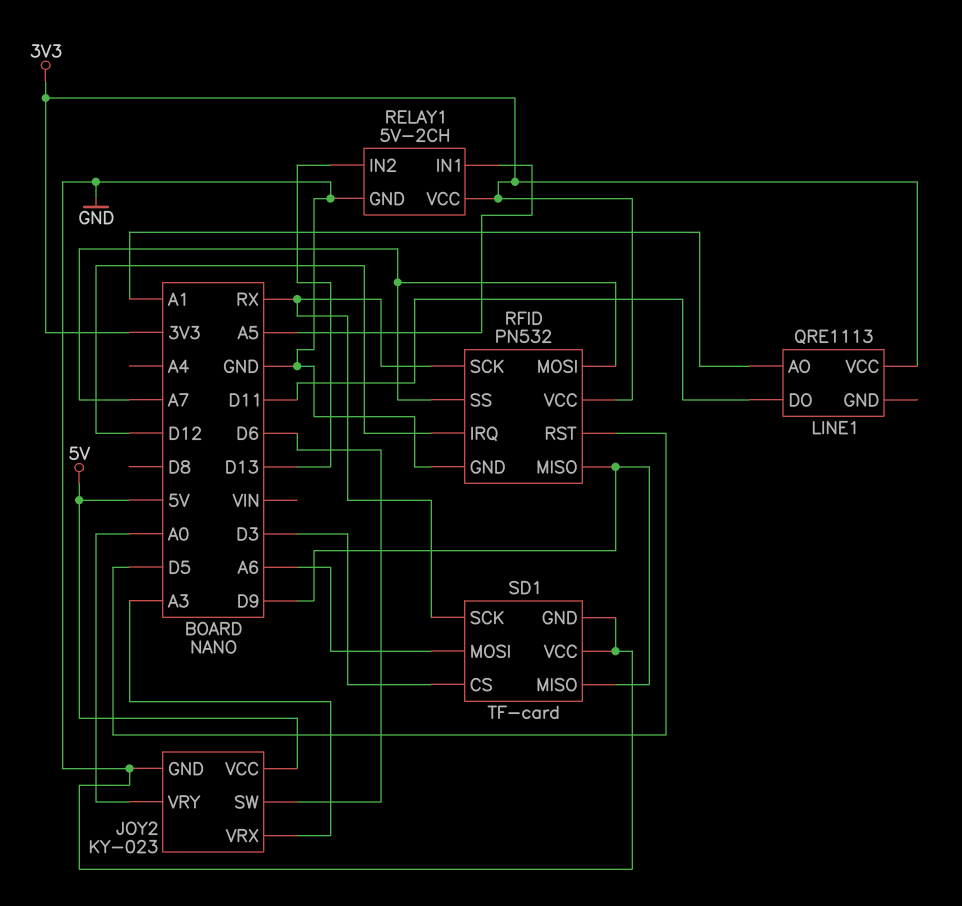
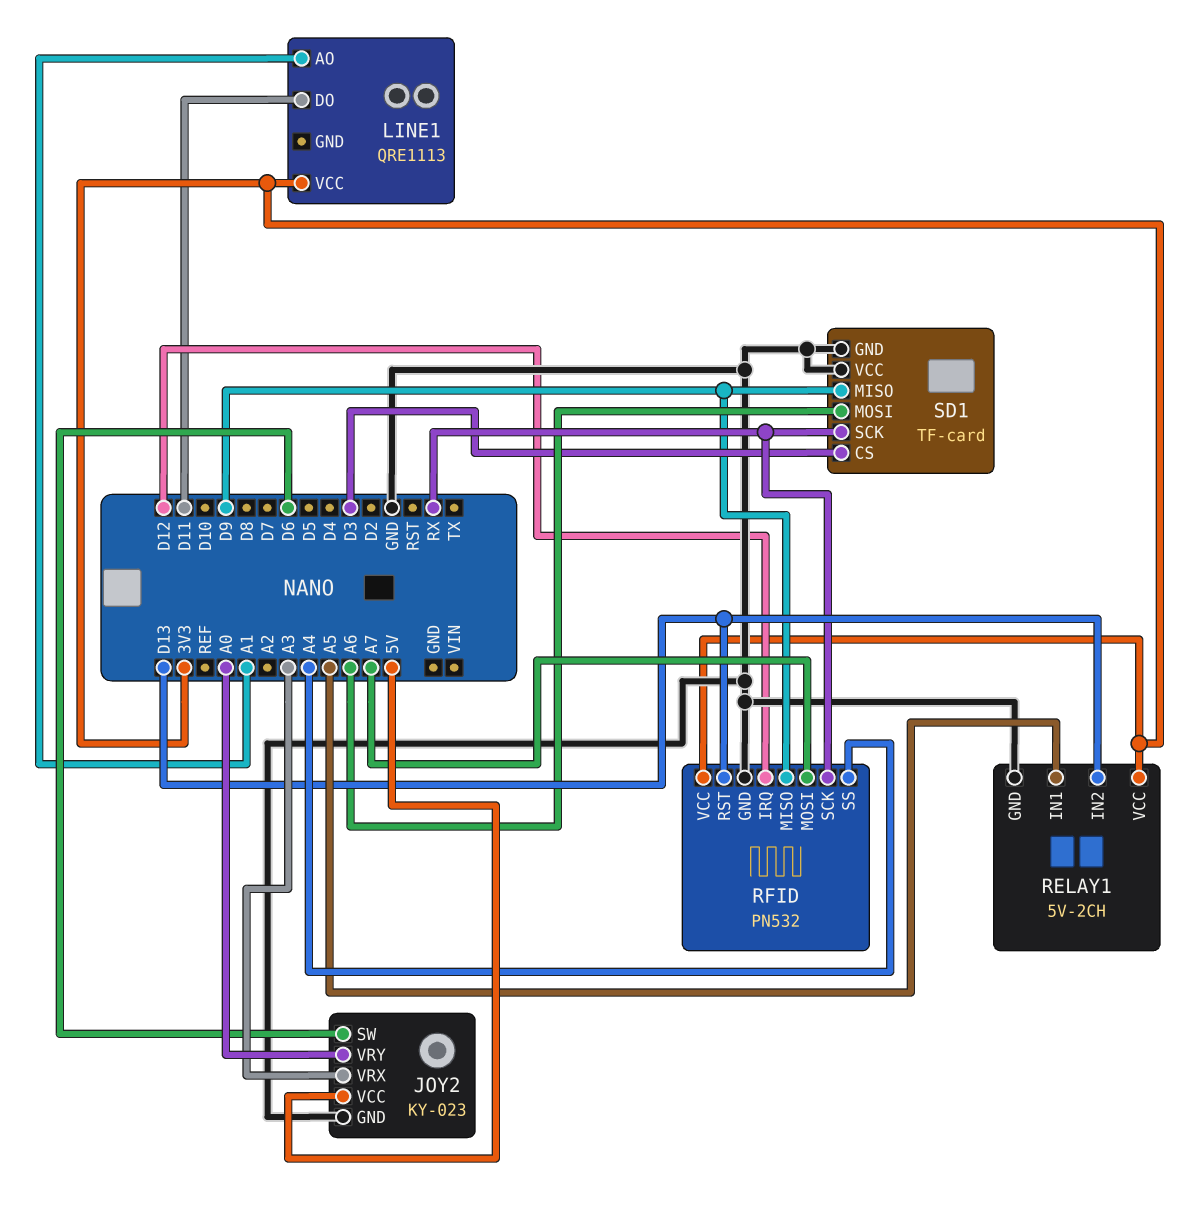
RFID pin RST: D5 -> D13
RFID pin SS: A7 -> A4

